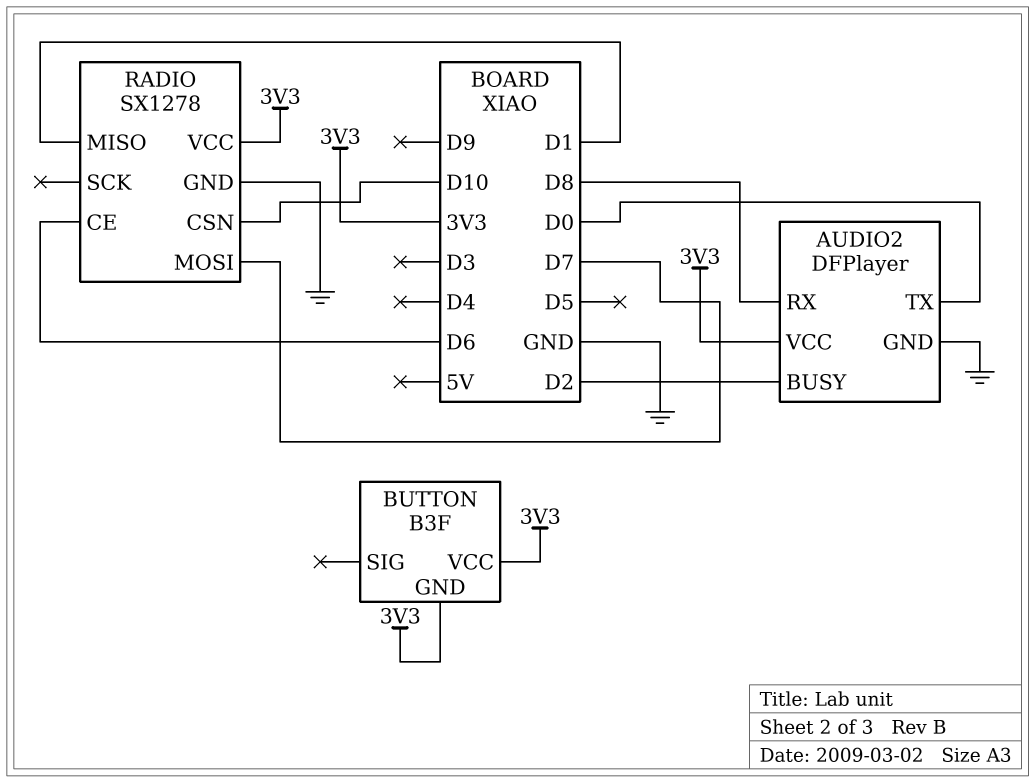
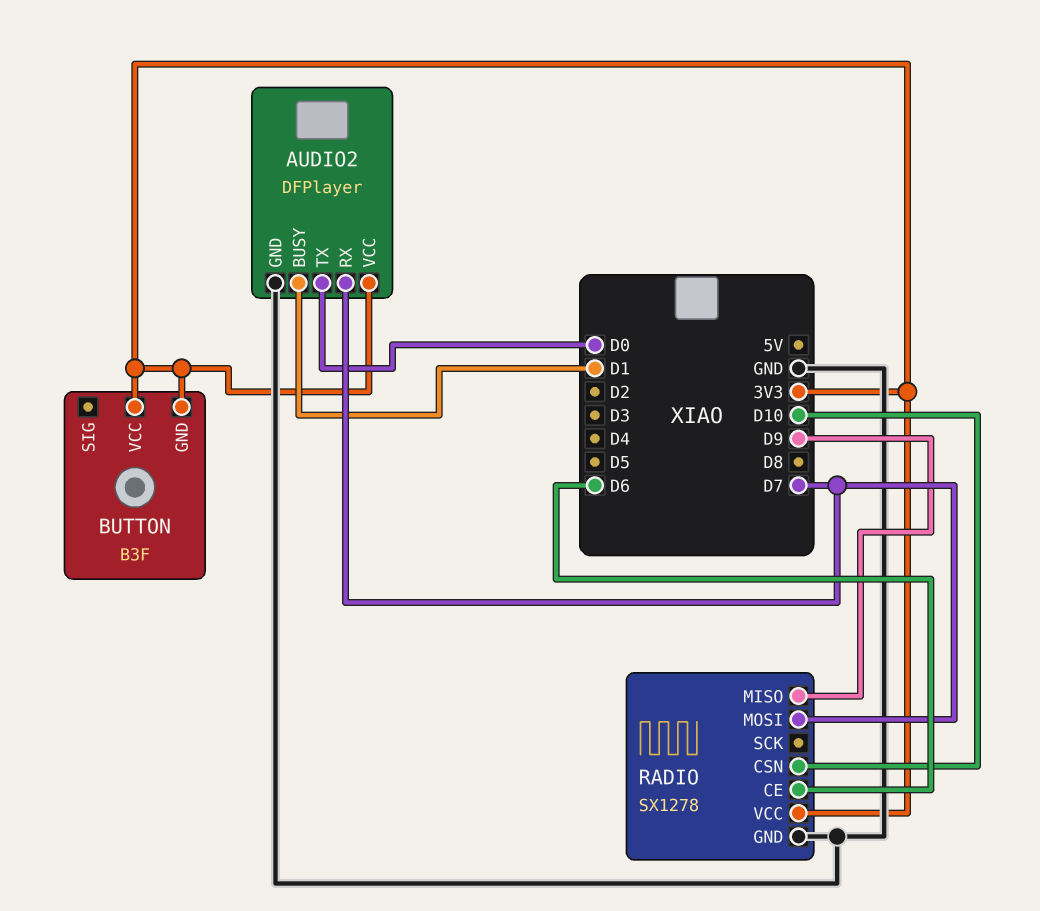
AUDIO2 pin BUSY: D2 -> D1
AUDIO2 pin RX: D8 -> D7
RADIO pin MISO: D1 -> D9

